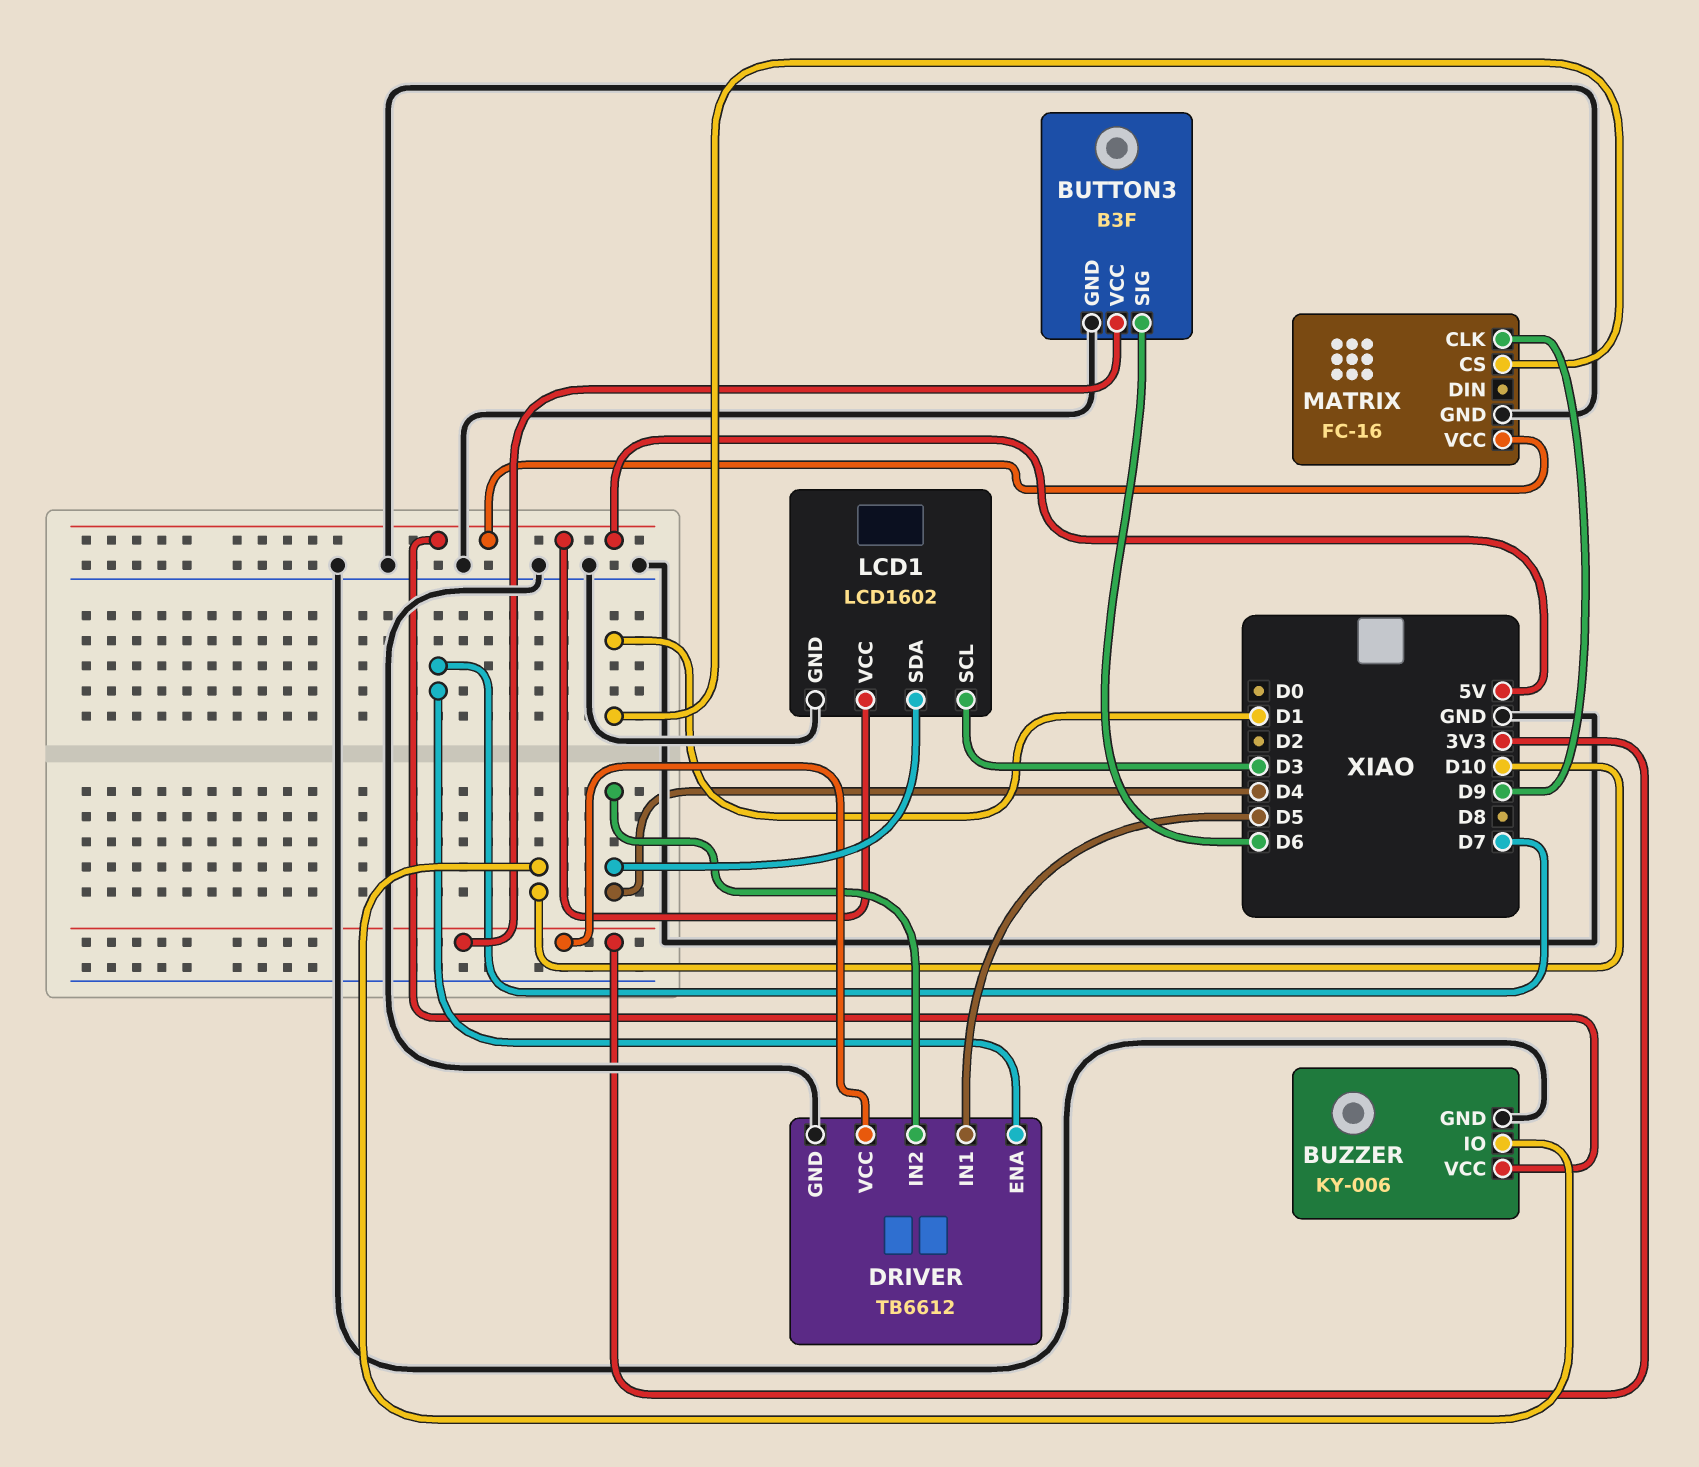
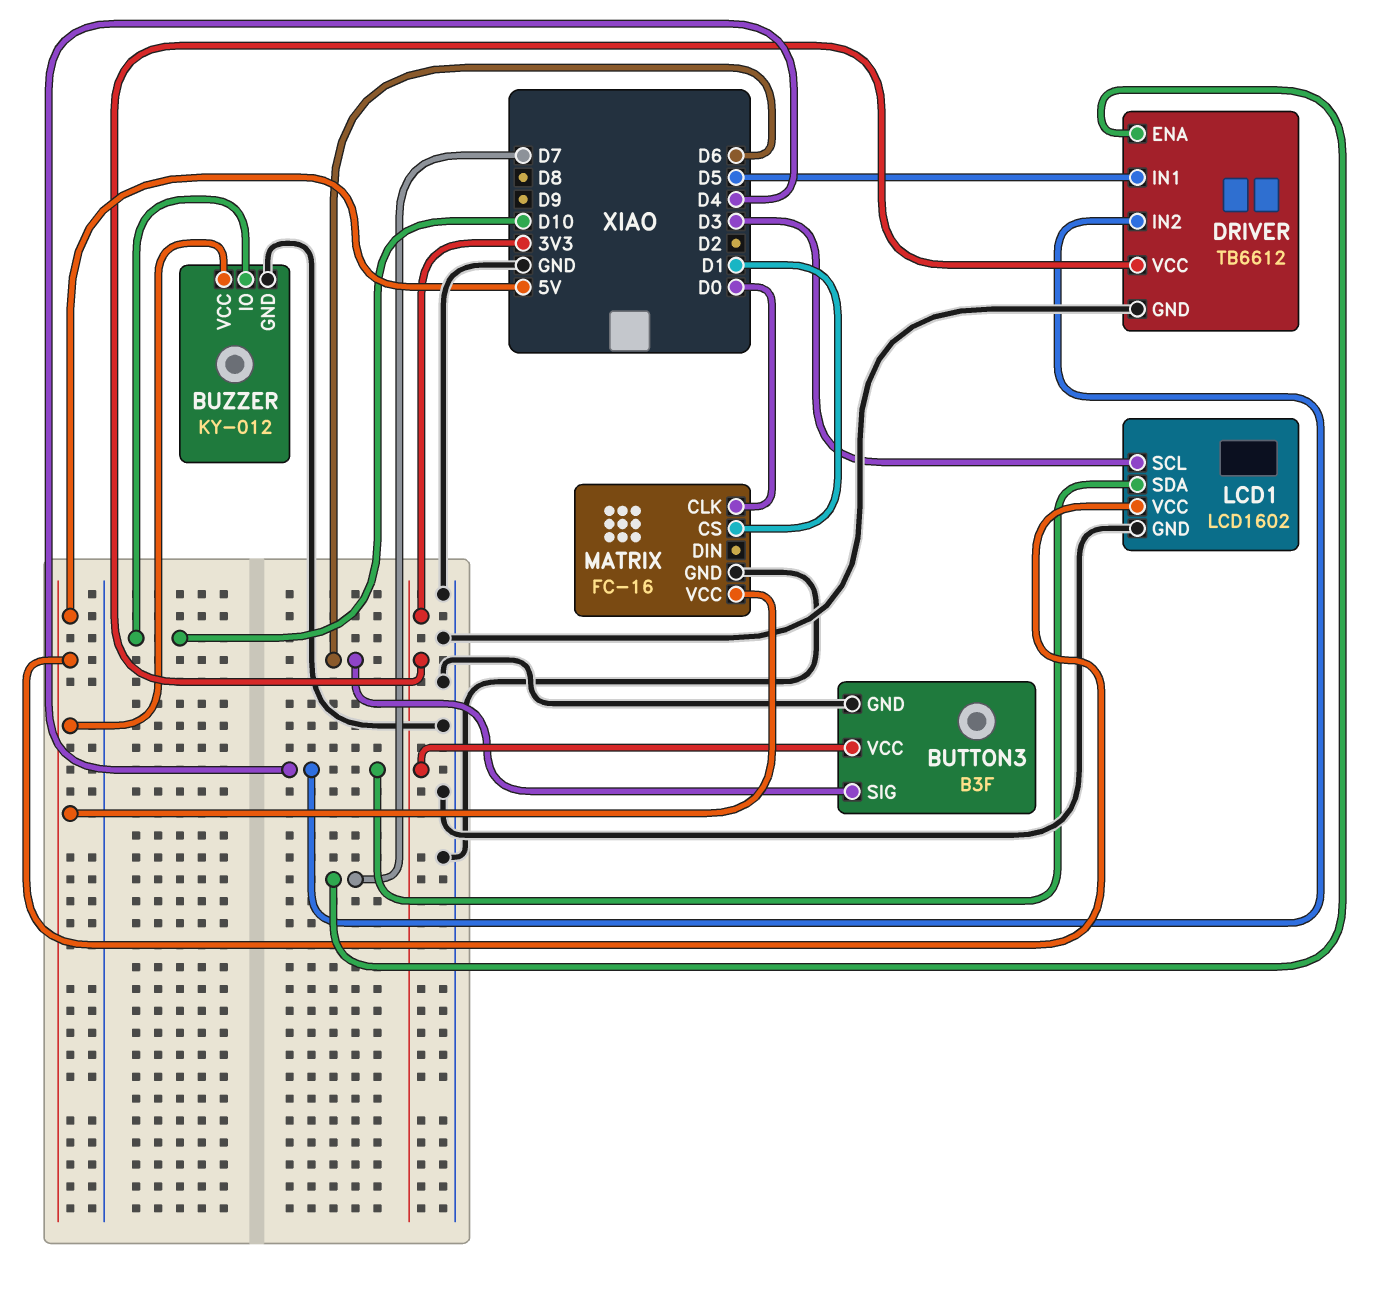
BUZZER: KY-006 -> KY-012
MATRIX pin CLK: D9 -> D0

